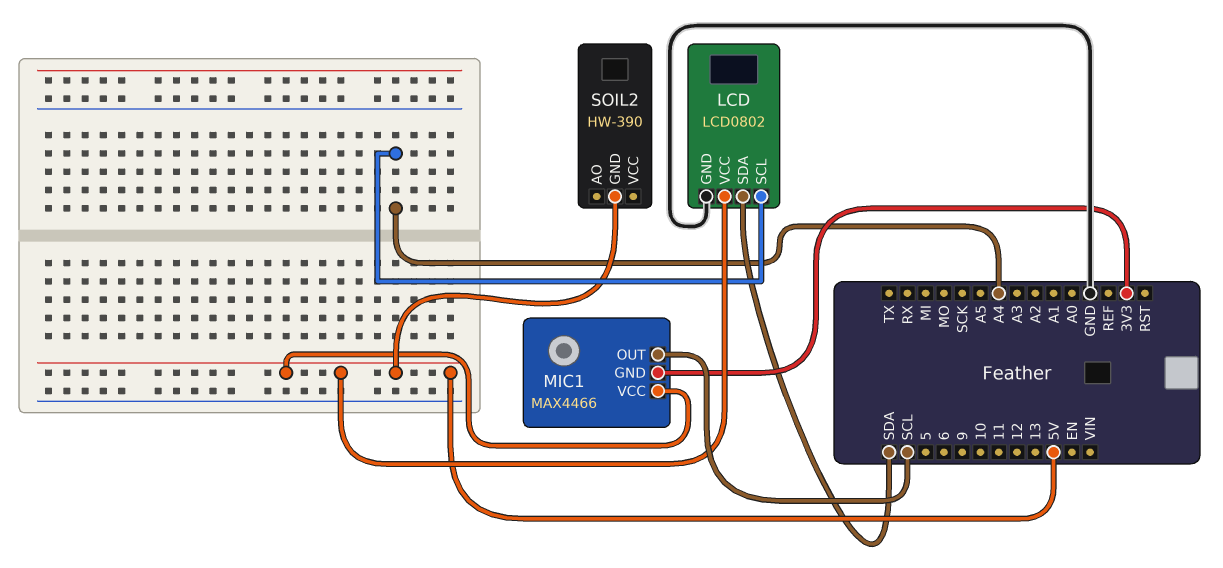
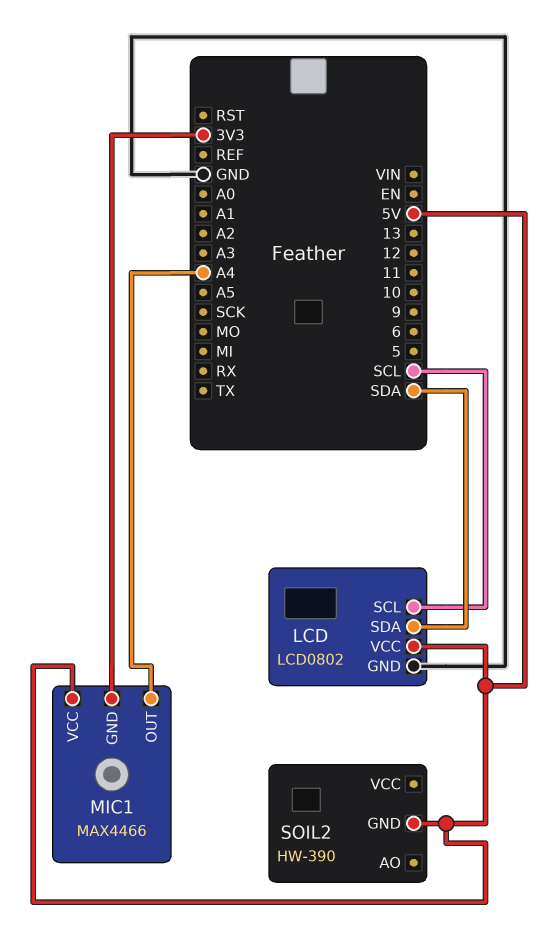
LCD pin SCL: A4 -> SCL
MIC1 pin OUT: SCL -> A4

